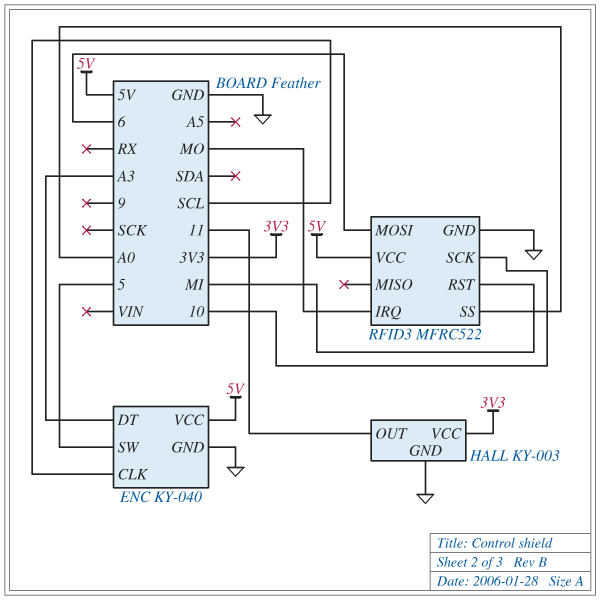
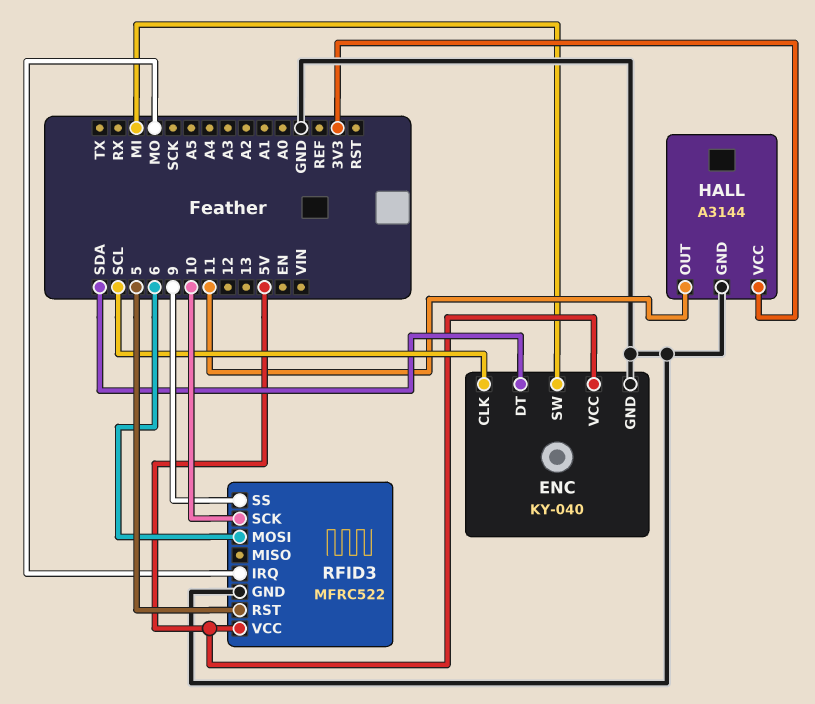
ENC pin DT: A3 -> SDA
ENC pin SW: 5 -> MI
HALL: KY-003 -> A3144
RFID3 pin RST: MI -> 5
RFID3 pin SS: A0 -> 9

